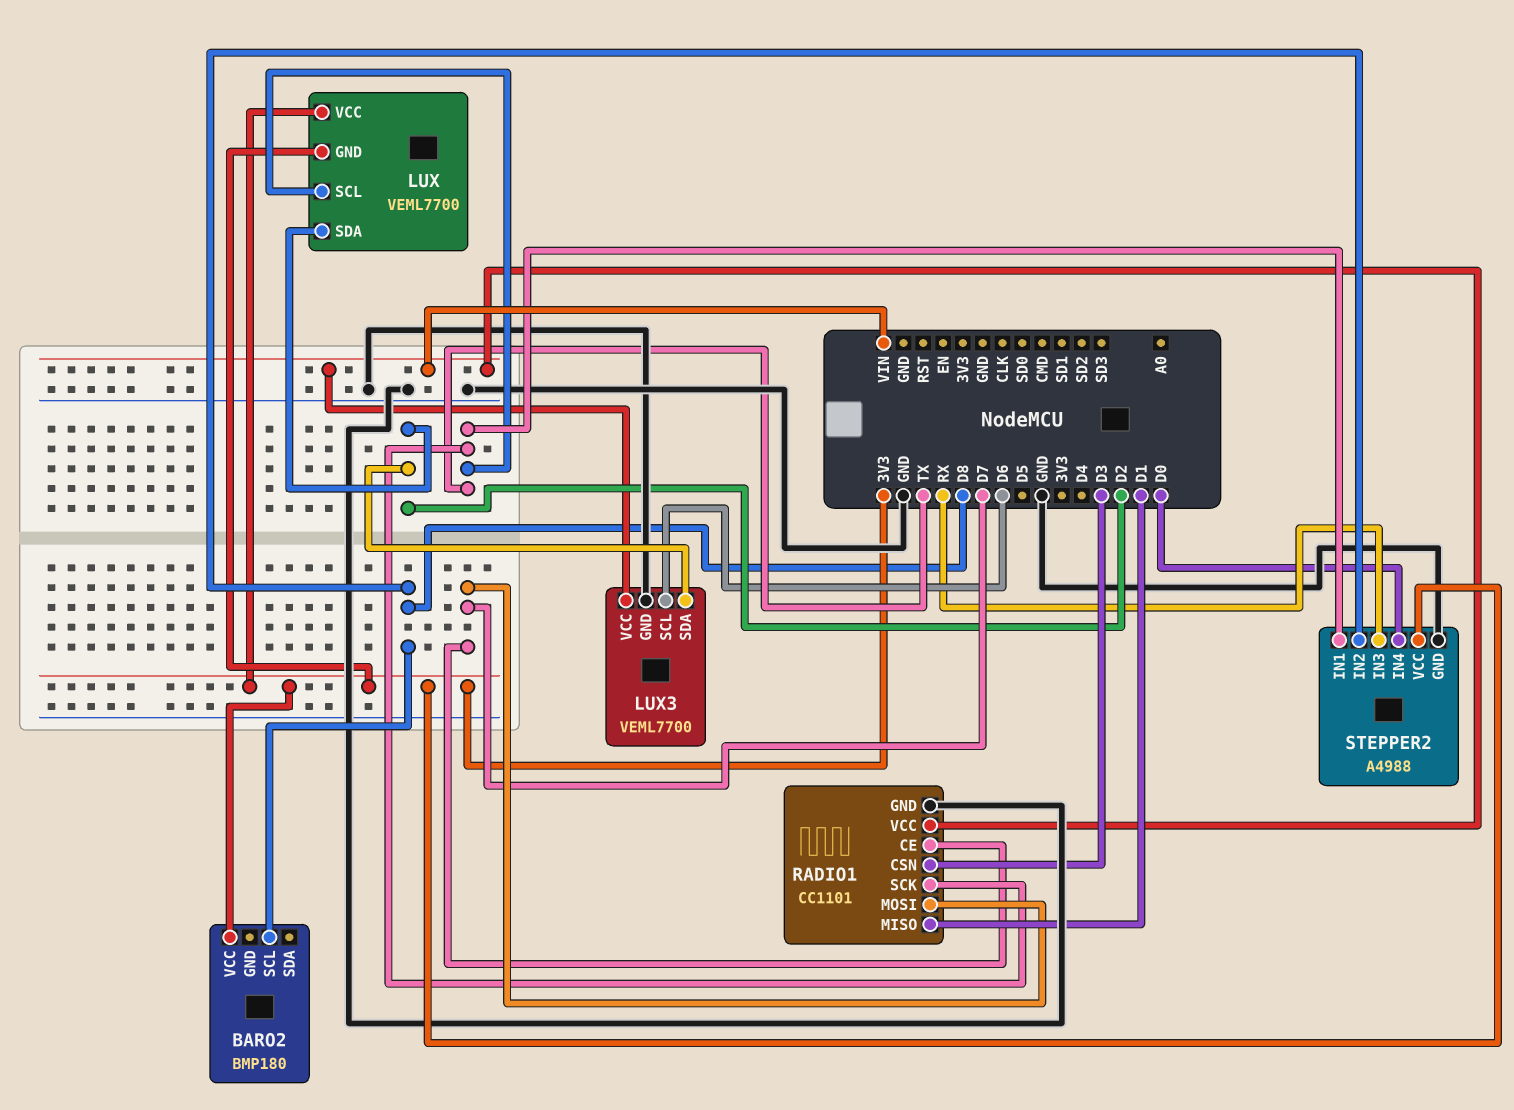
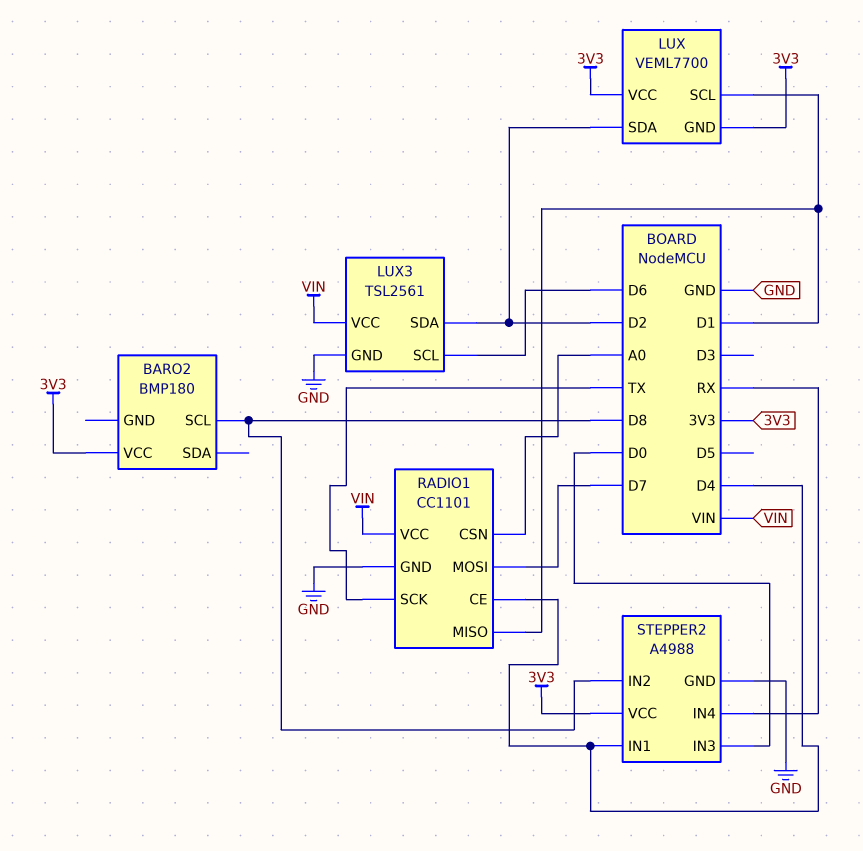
LUX pin SCL: TX -> D1
LUX3: VEML7700 -> TSL2561
RADIO1 pin CE: D7 -> D4
RADIO1 pin CSN: D3 -> A0
STEPPER2 pin IN1: TX -> D4
STEPPER2 pin IN3: RX -> D0
STEPPER2 pin IN4: D0 -> RX

